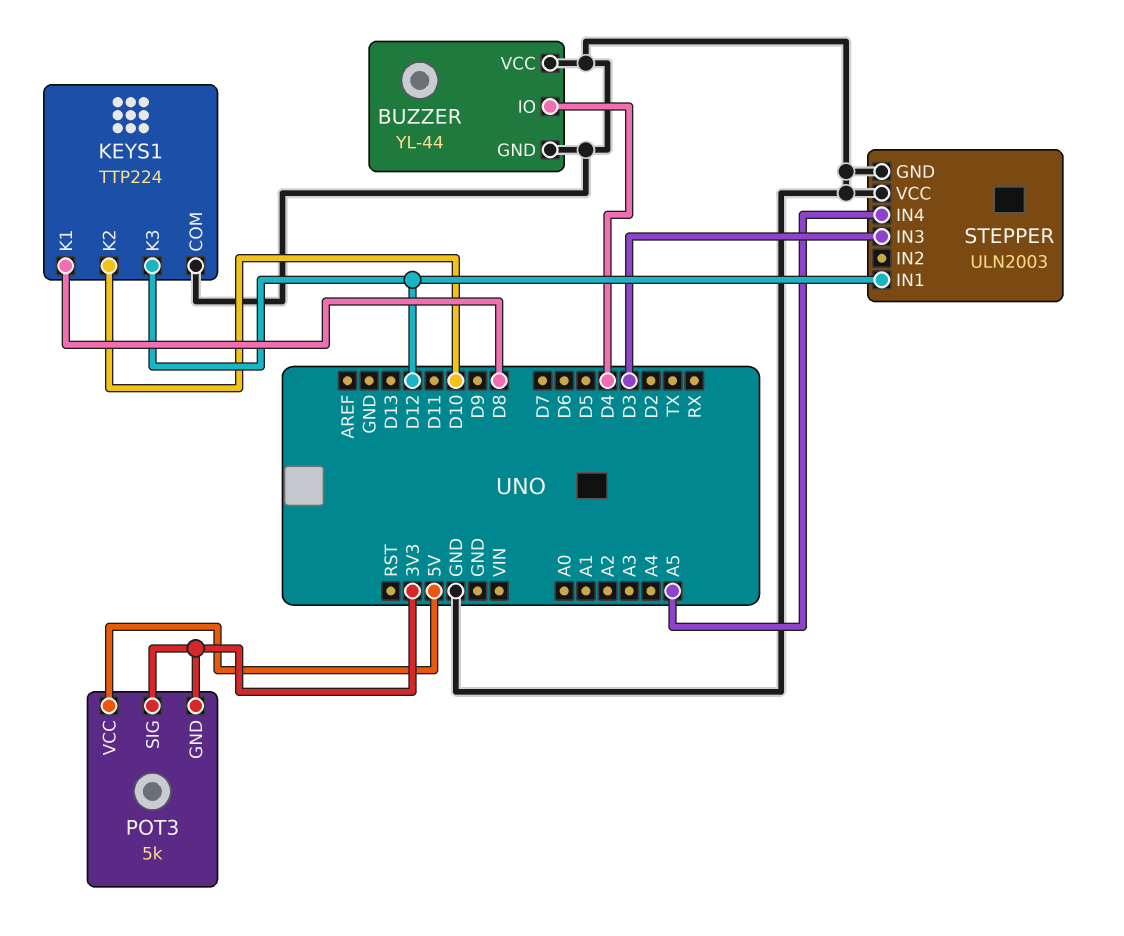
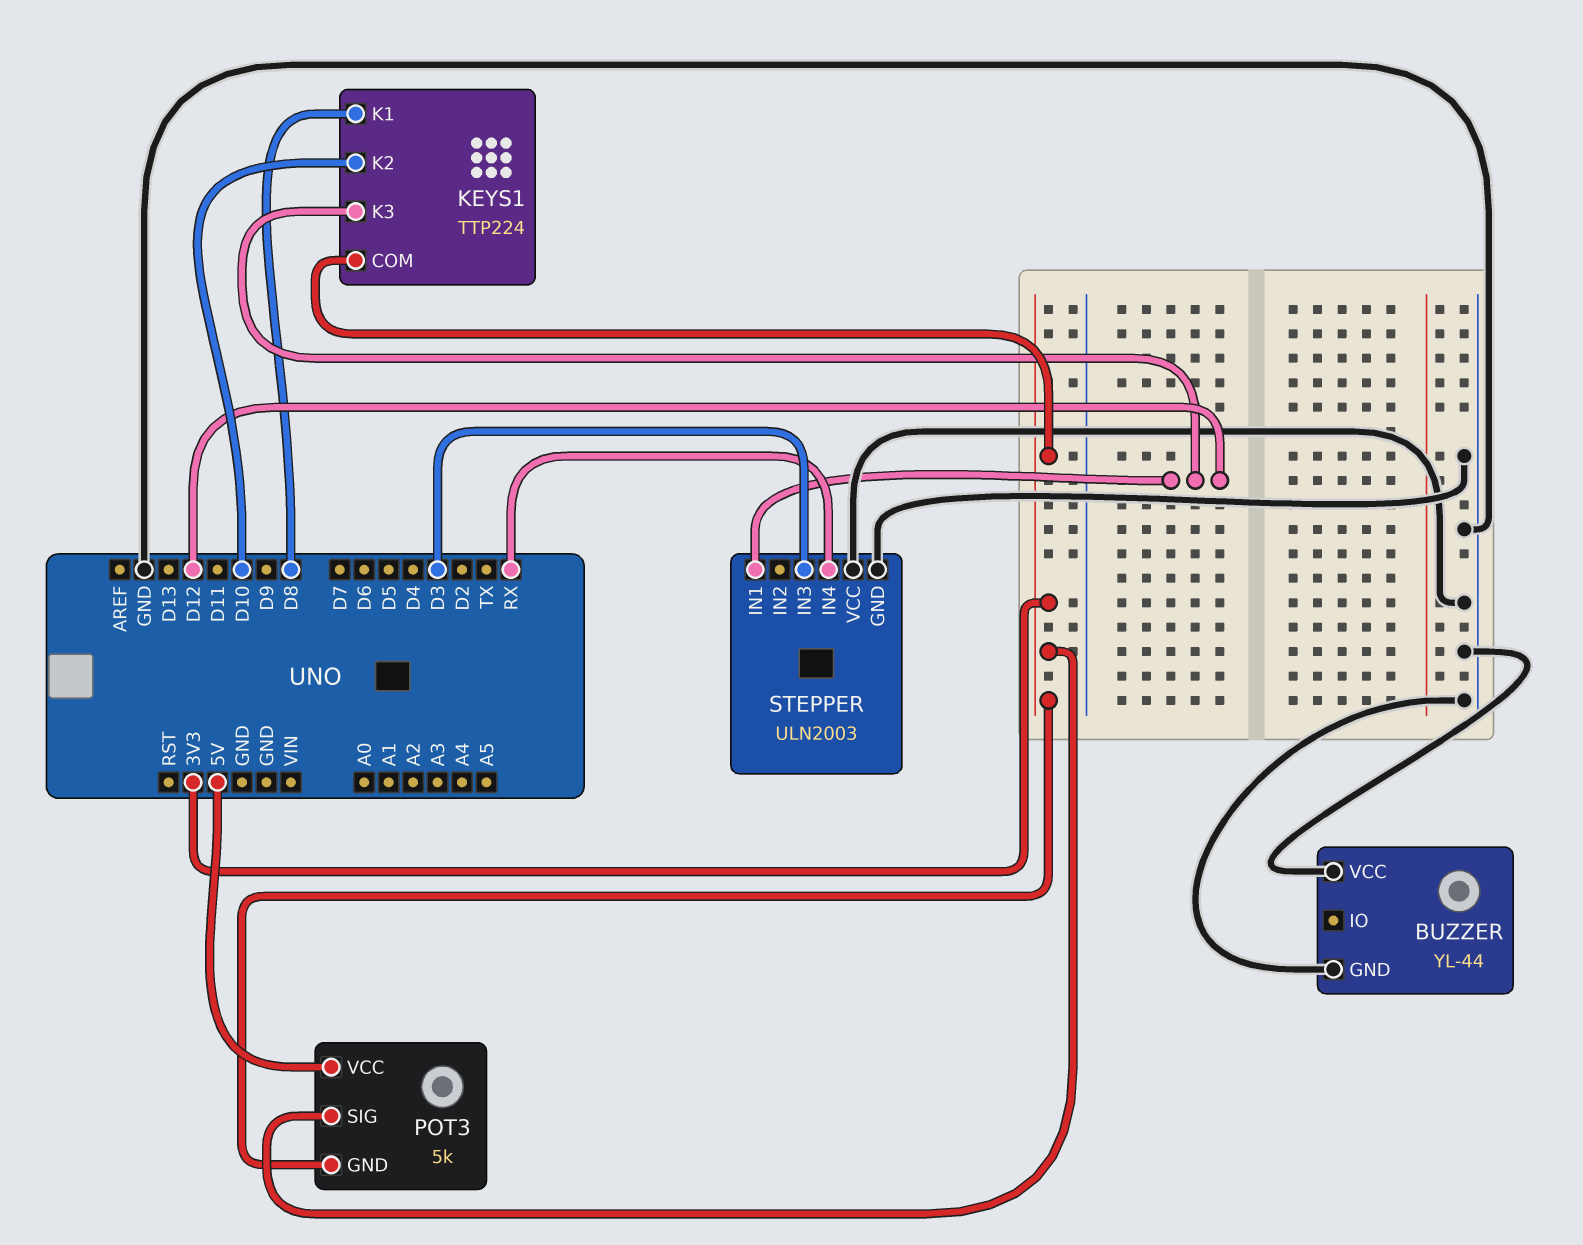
BUZZER pin IO: D4 -> none
KEYS1 pin COM: GND -> 3V3
STEPPER pin IN4: A5 -> RX

